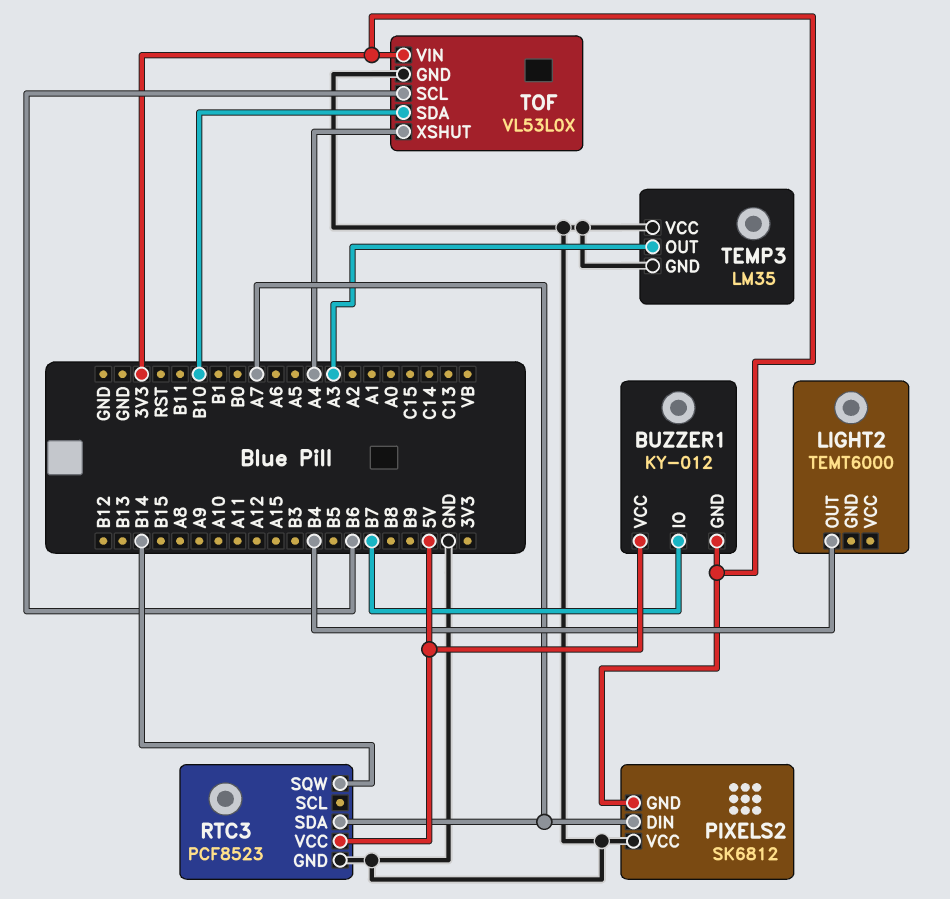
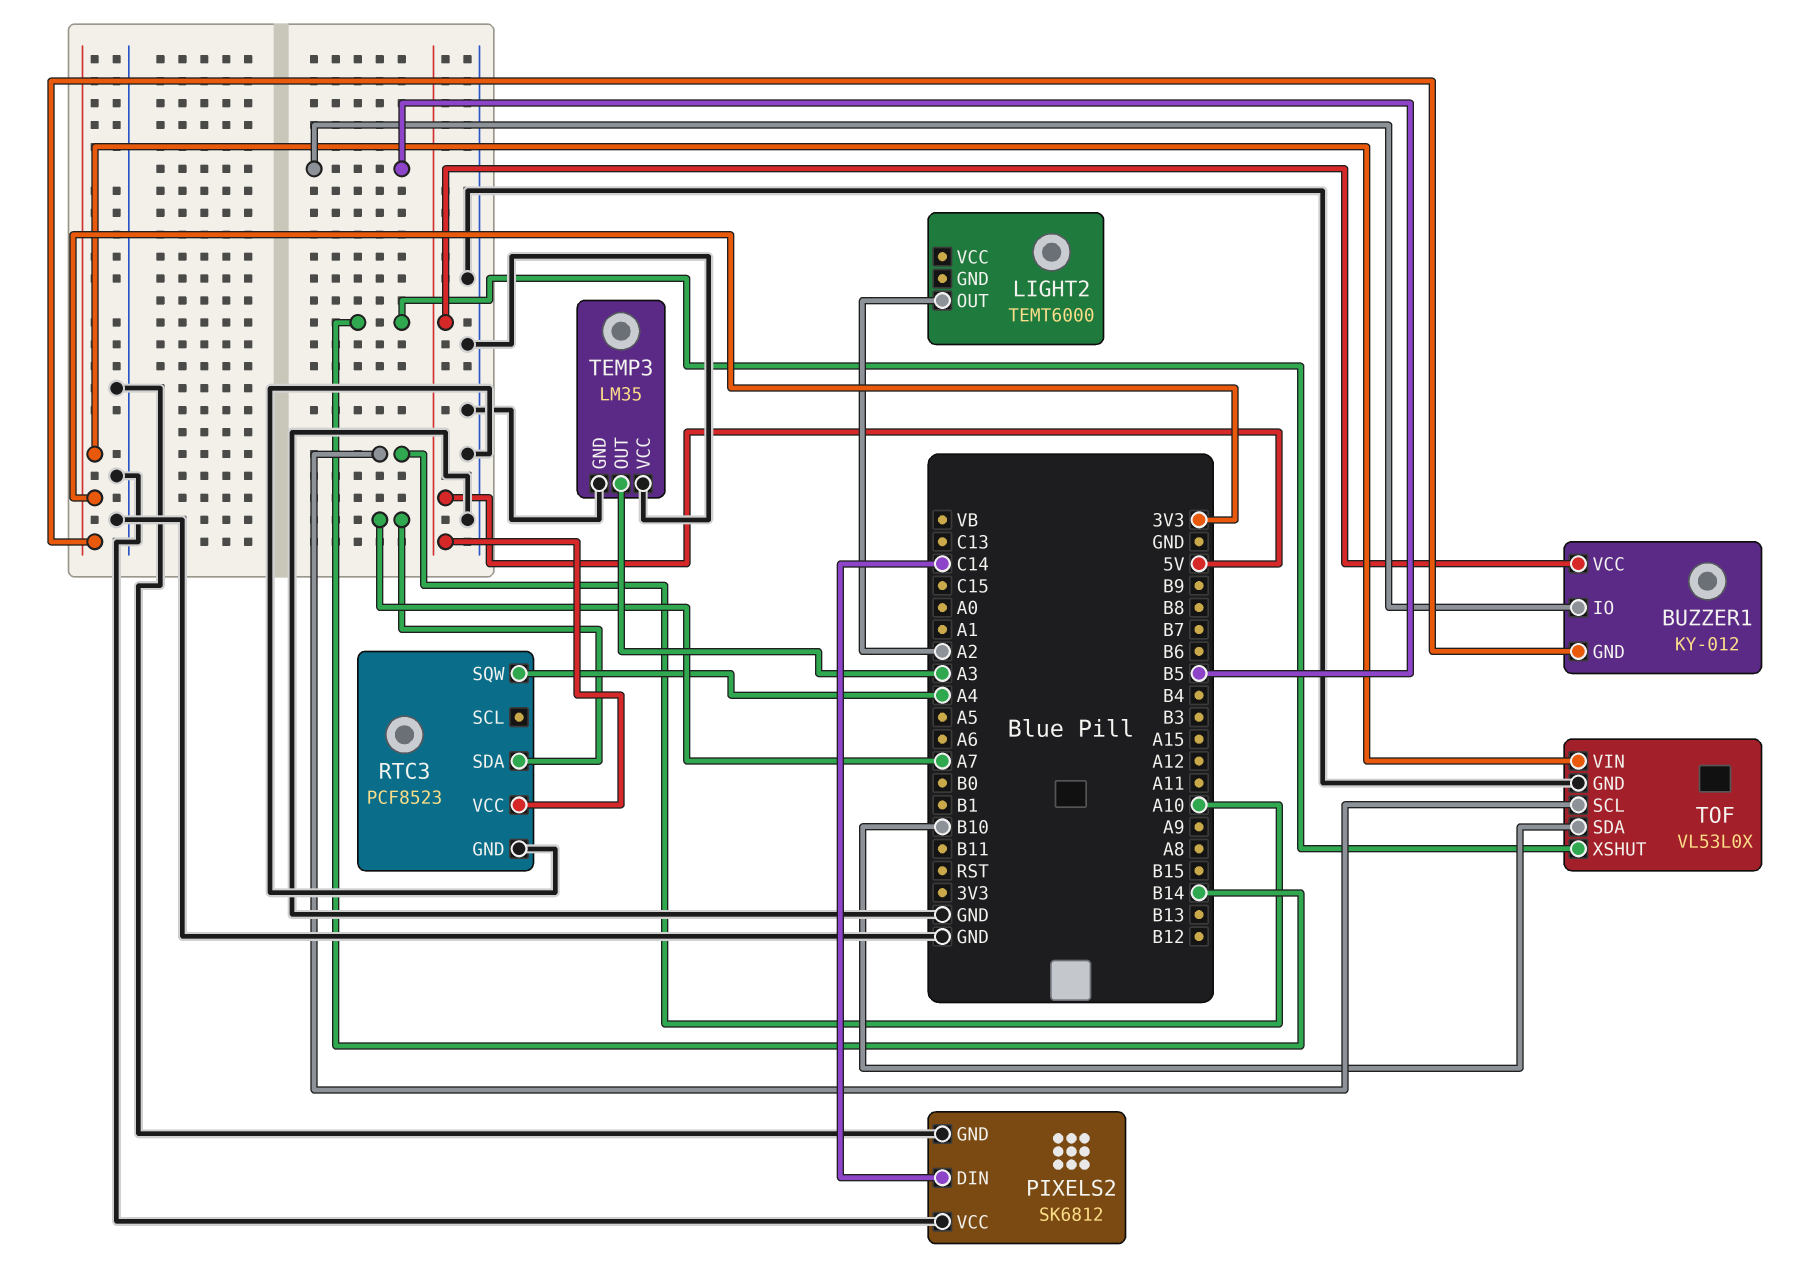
BUZZER1 pin IO: B7 -> B5
LIGHT2 pin OUT: B4 -> A2
PIXELS2 pin DIN: A7 -> C14
PIXELS2 pin GND: 3V3 -> GND
RTC3 pin SQW: B14 -> A4
TOF pin SCL: B6 -> A10
TOF pin XSHUT: A4 -> B14

